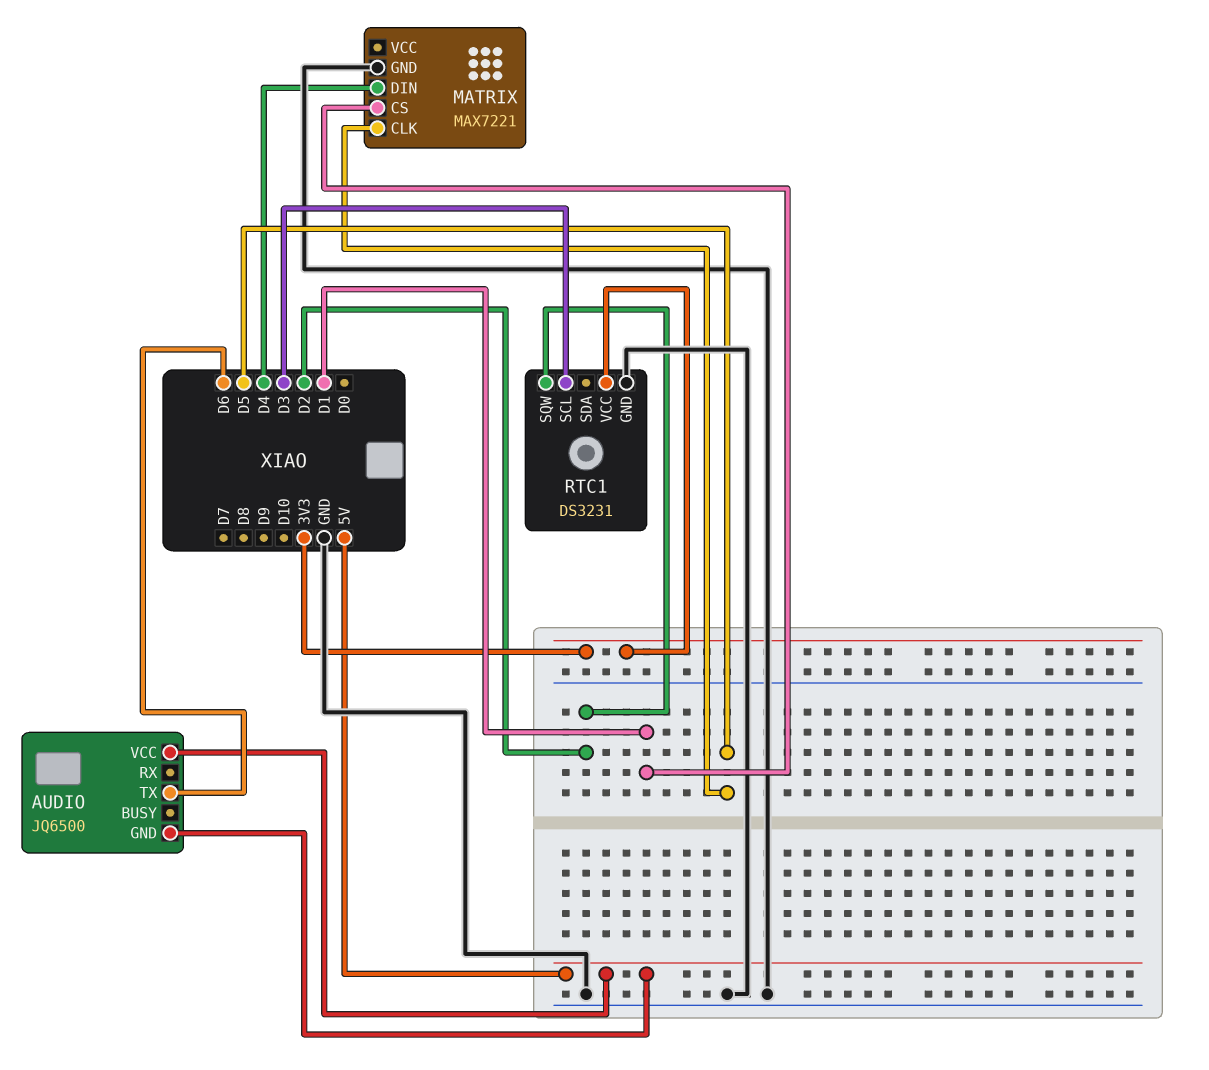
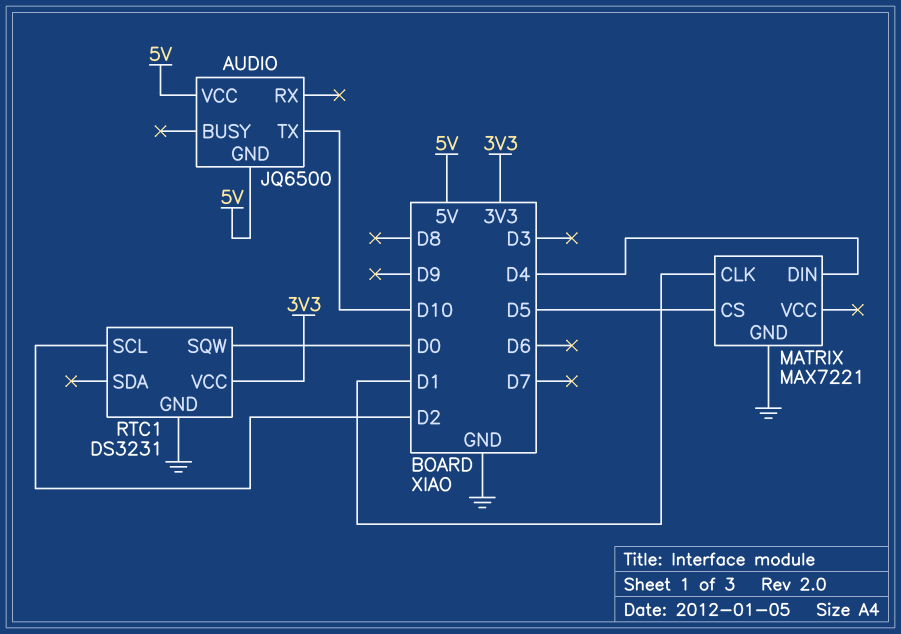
AUDIO pin TX: D6 -> D10
MATRIX pin CLK: D5 -> D1
MATRIX pin CS: D1 -> D5
RTC1 pin SCL: D3 -> D2
RTC1 pin SQW: D2 -> D0

